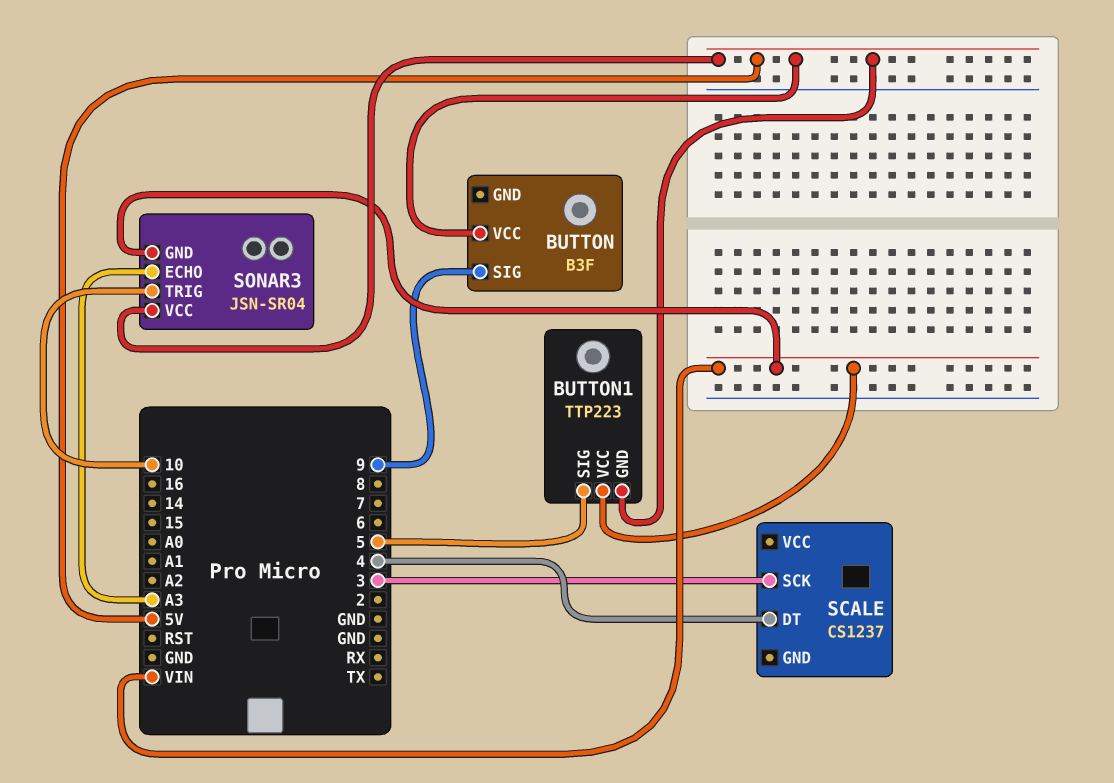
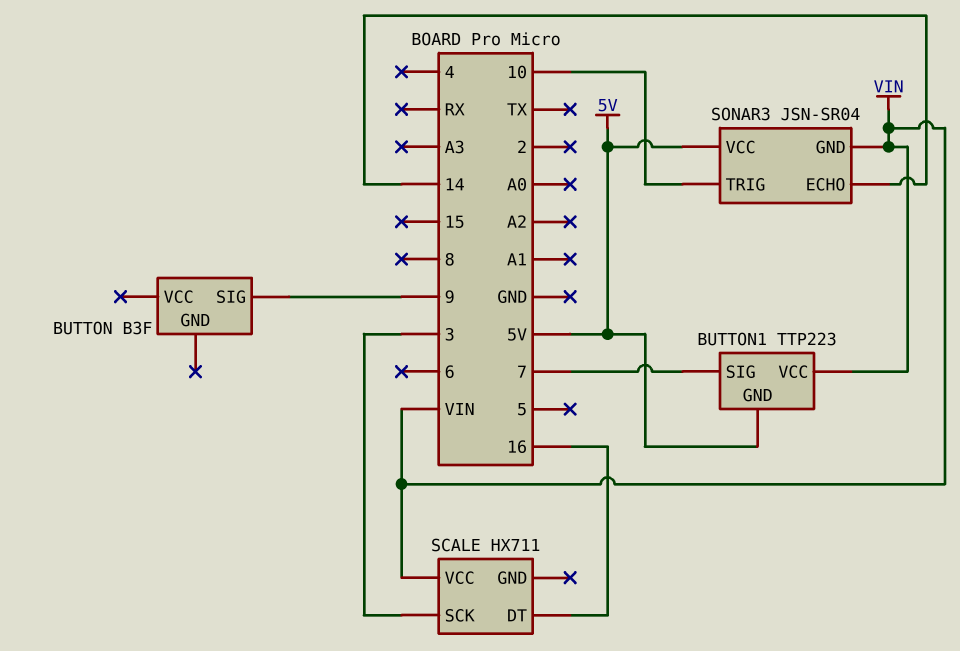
BUTTON pin VCC: 5V -> none
BUTTON1 pin SIG: 5 -> 7
SCALE: CS1237 -> HX711
SCALE pin DT: 4 -> 16
SCALE pin VCC: none -> VIN
SONAR3 pin ECHO: A3 -> 14

